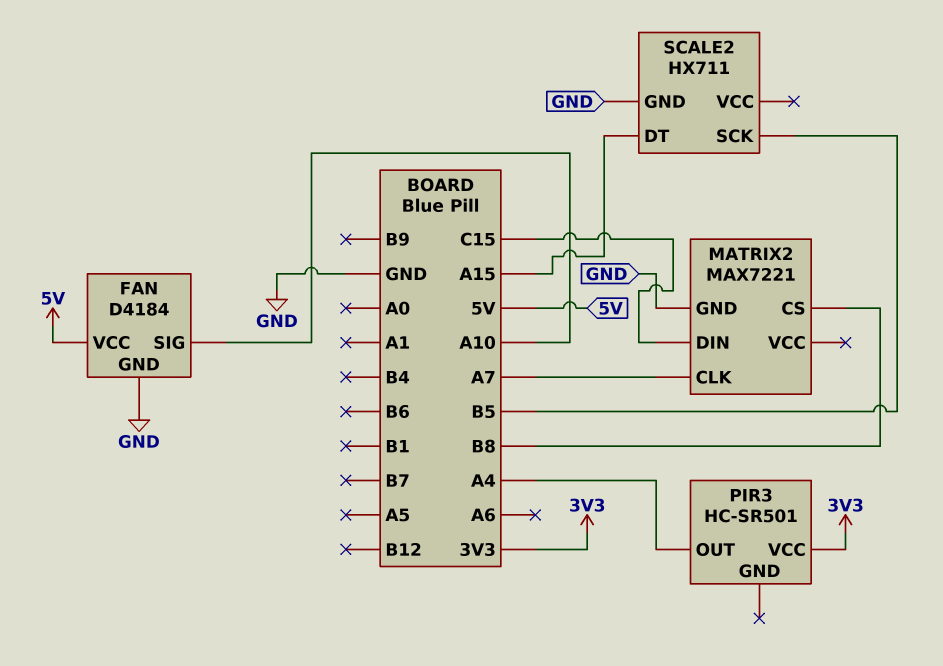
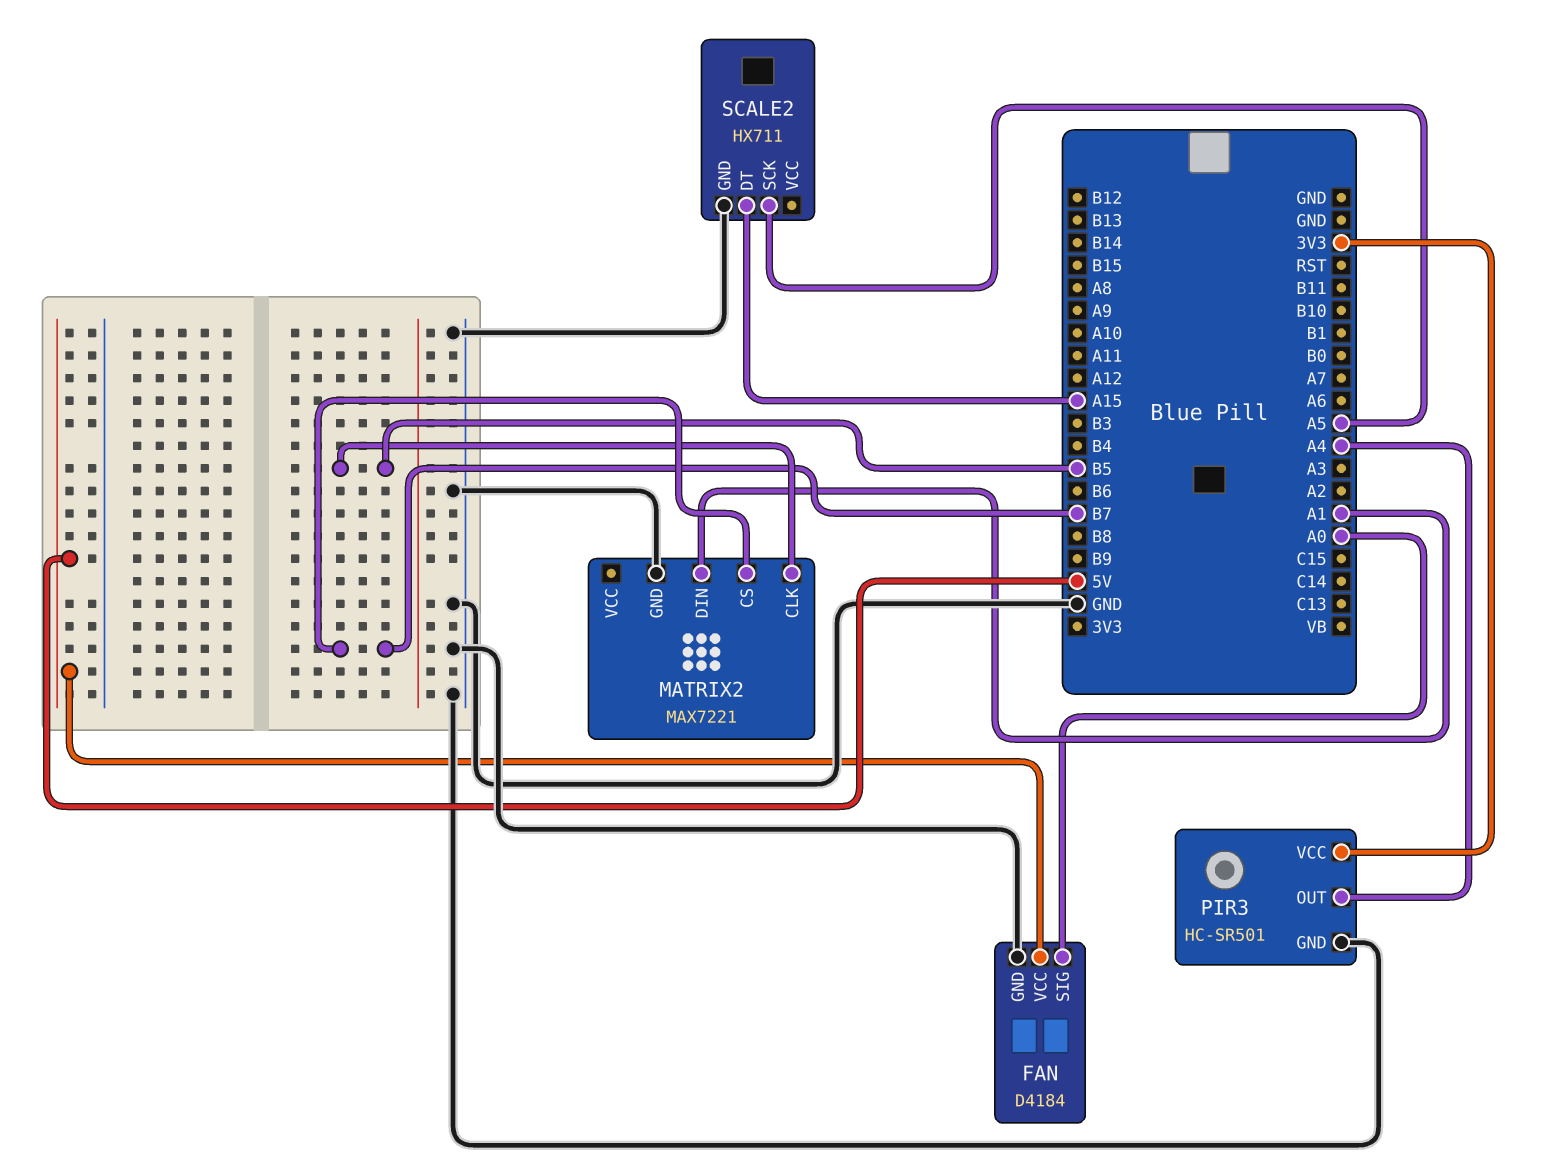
FAN pin SIG: A10 -> A0
MATRIX2 pin CLK: A7 -> B5
MATRIX2 pin CS: B8 -> B7
MATRIX2 pin DIN: C15 -> A1
PIR3 pin GND: none -> GND
SCALE2 pin SCK: B5 -> A5

